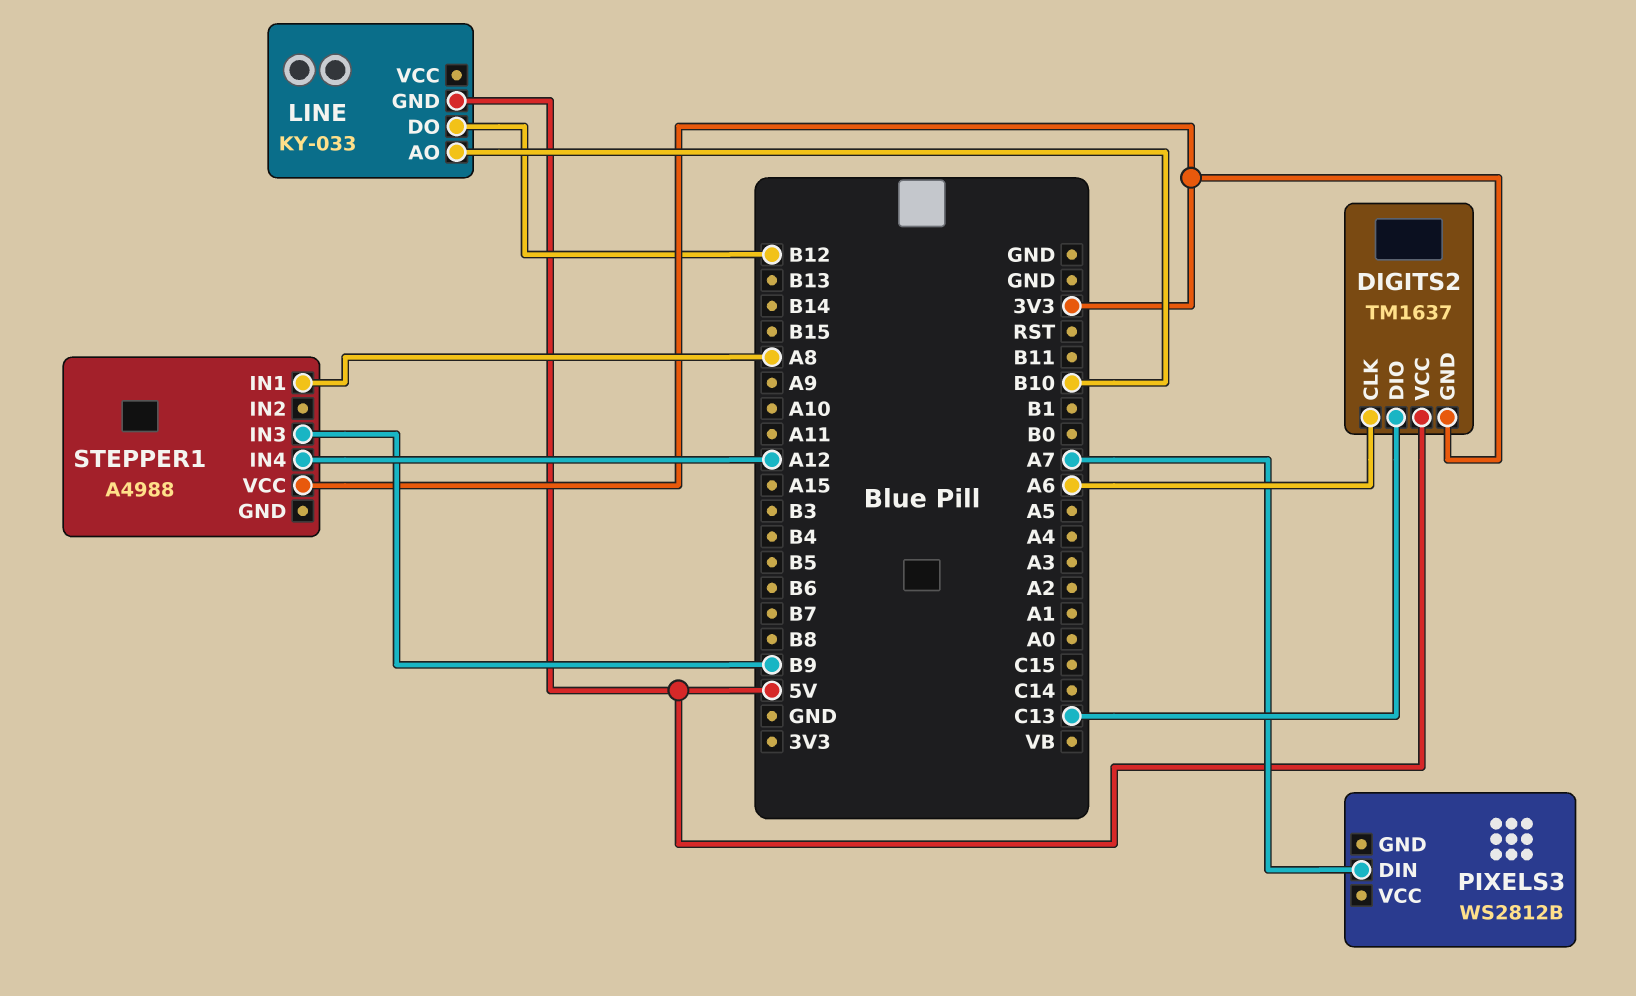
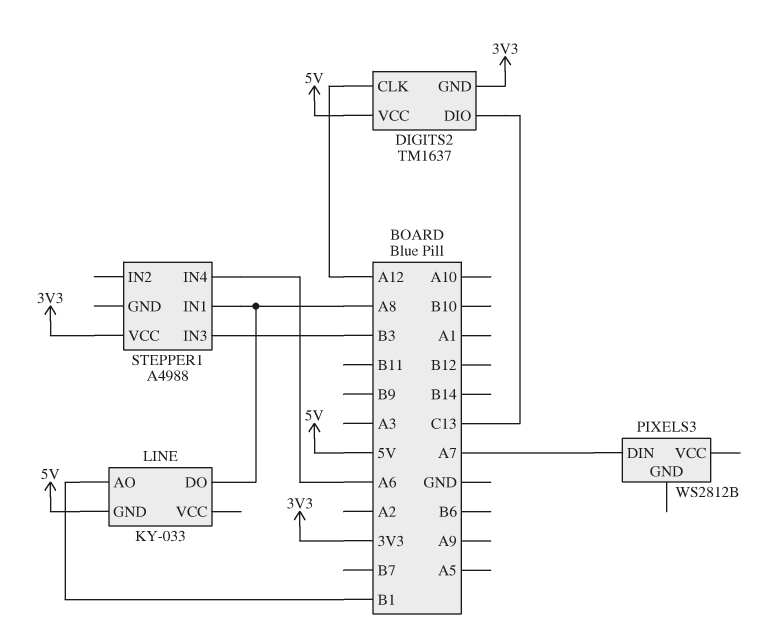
DIGITS2 pin CLK: A6 -> A12
LINE pin AO: B10 -> B1
LINE pin DO: B12 -> A8
STEPPER1 pin IN3: B9 -> B3
STEPPER1 pin IN4: A12 -> A6

